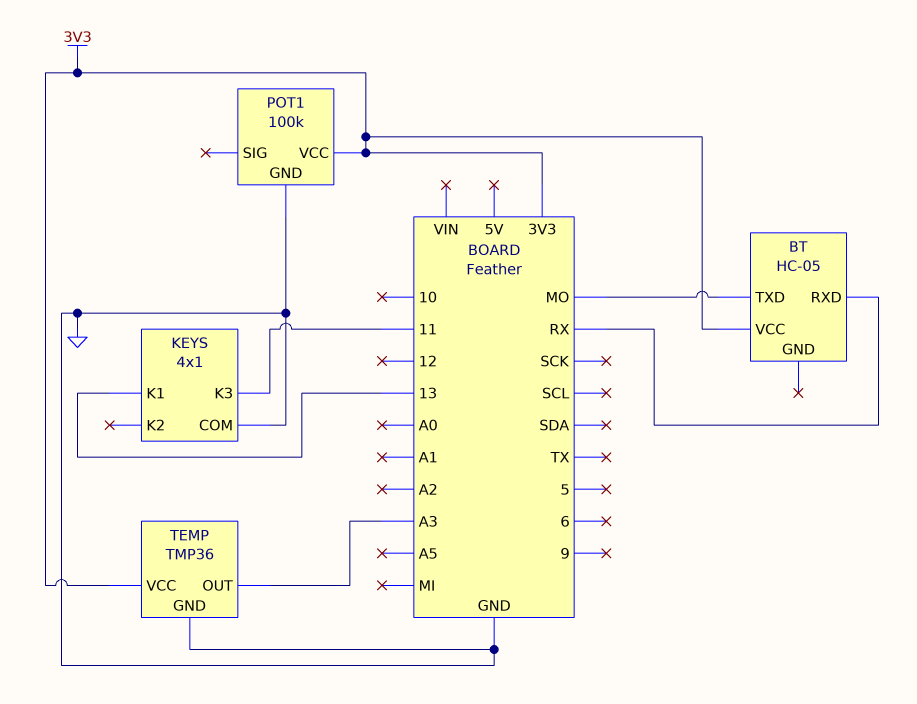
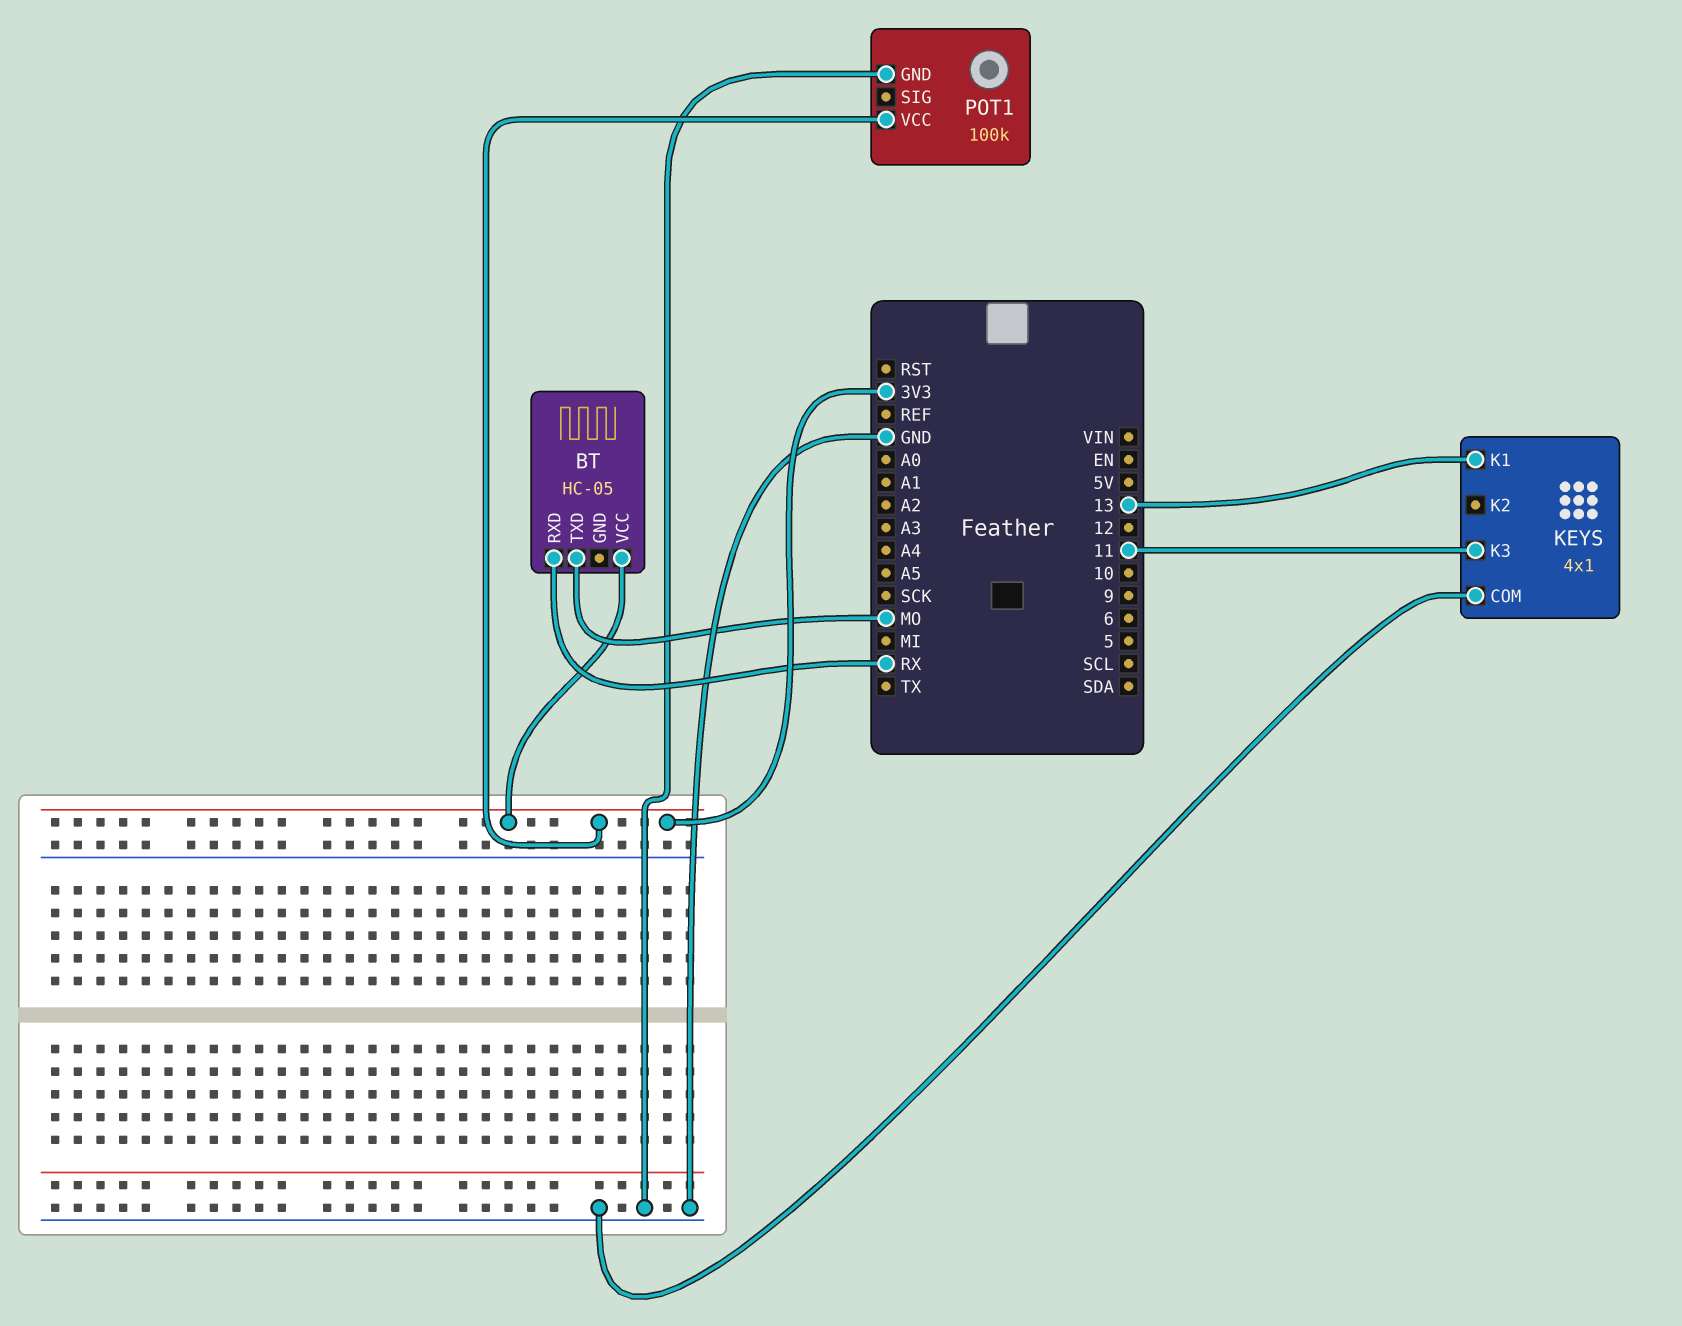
TEMP: TMP36 -> none
TEMP pin GND: GND -> none
TEMP pin OUT: A3 -> none
TEMP pin VCC: 3V3 -> none

